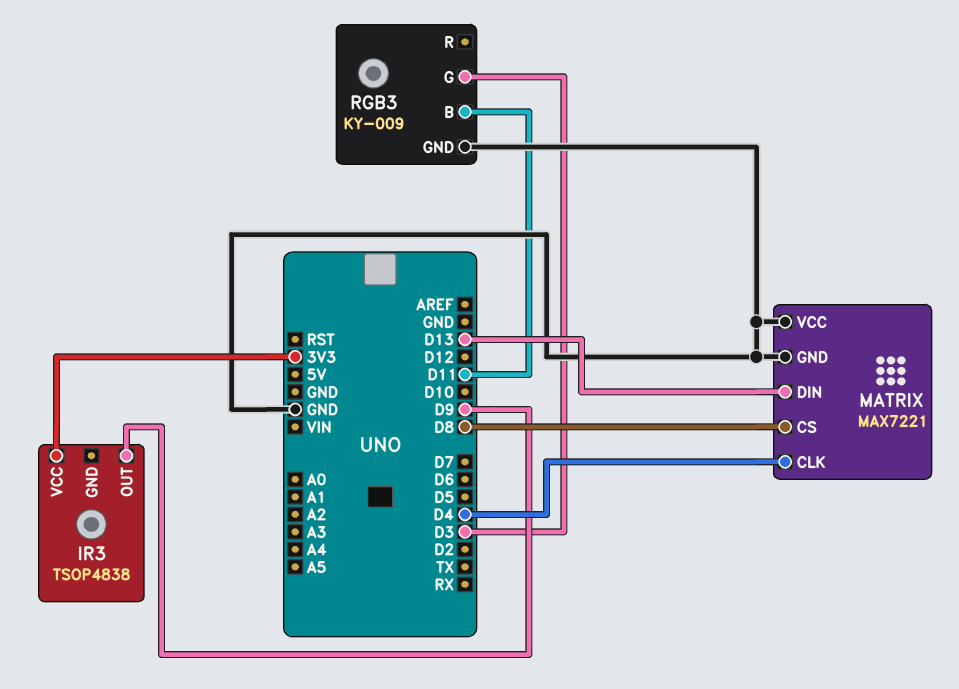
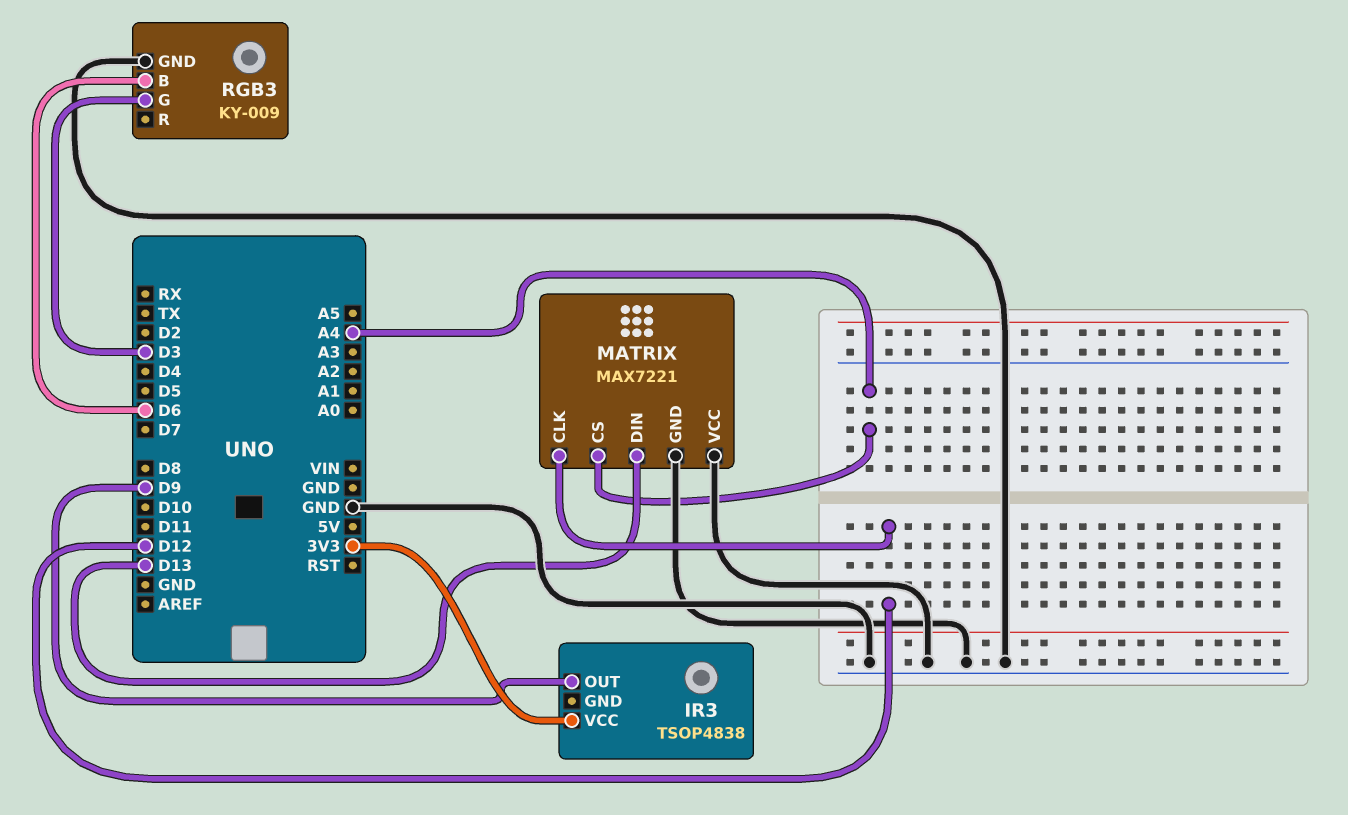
MATRIX pin CLK: D4 -> D12
MATRIX pin CS: D8 -> A4
RGB3 pin B: D11 -> D6

